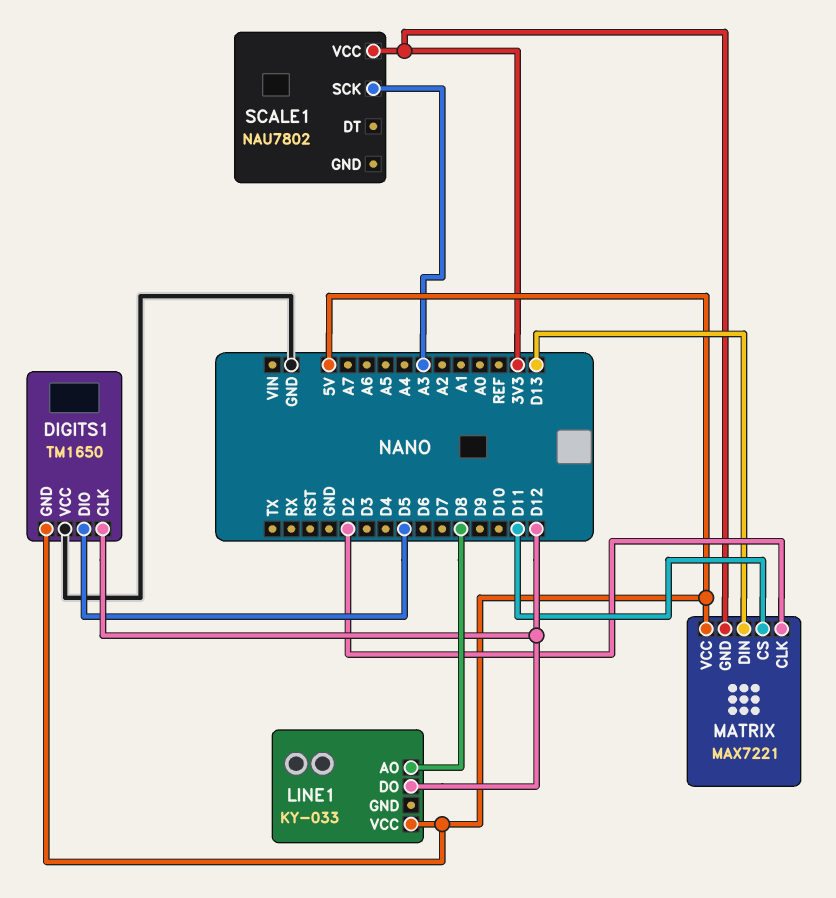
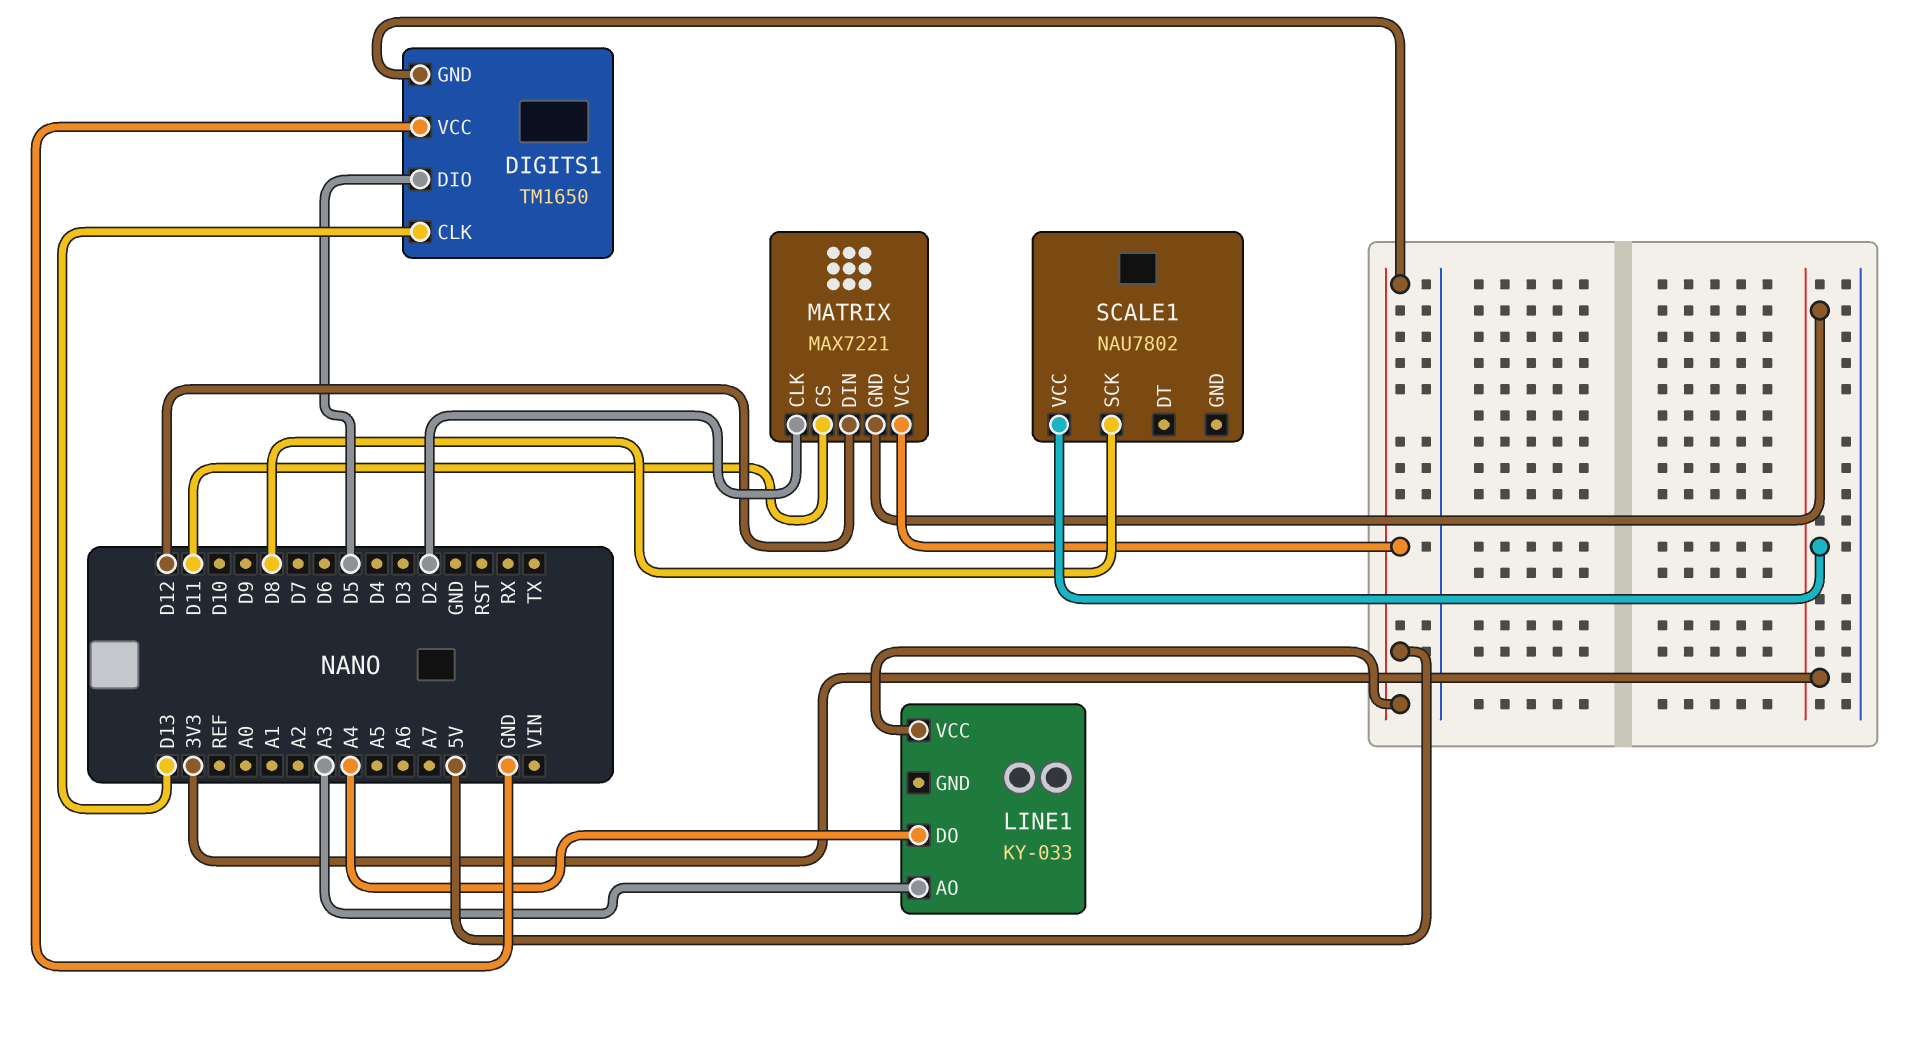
DIGITS1 pin CLK: D12 -> D13
LINE1 pin AO: D8 -> A3
LINE1 pin DO: D12 -> A4
MATRIX pin DIN: D13 -> D12
SCALE1 pin SCK: A3 -> D8

